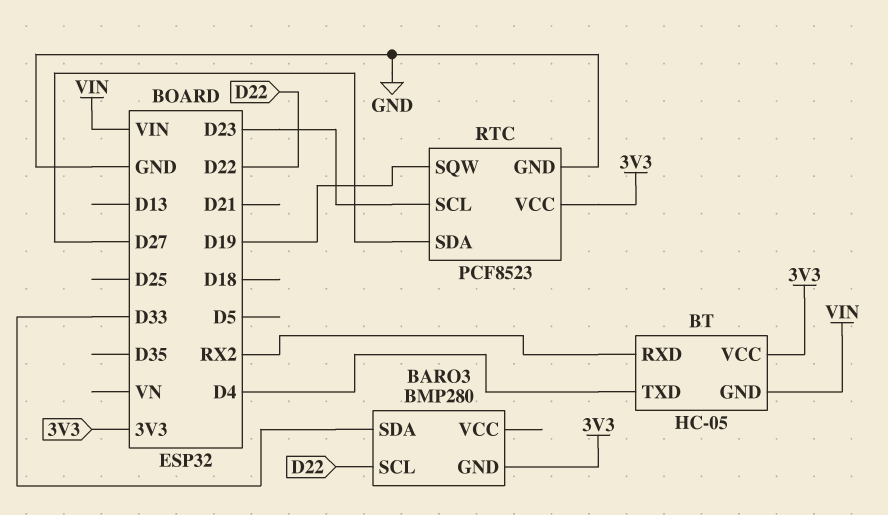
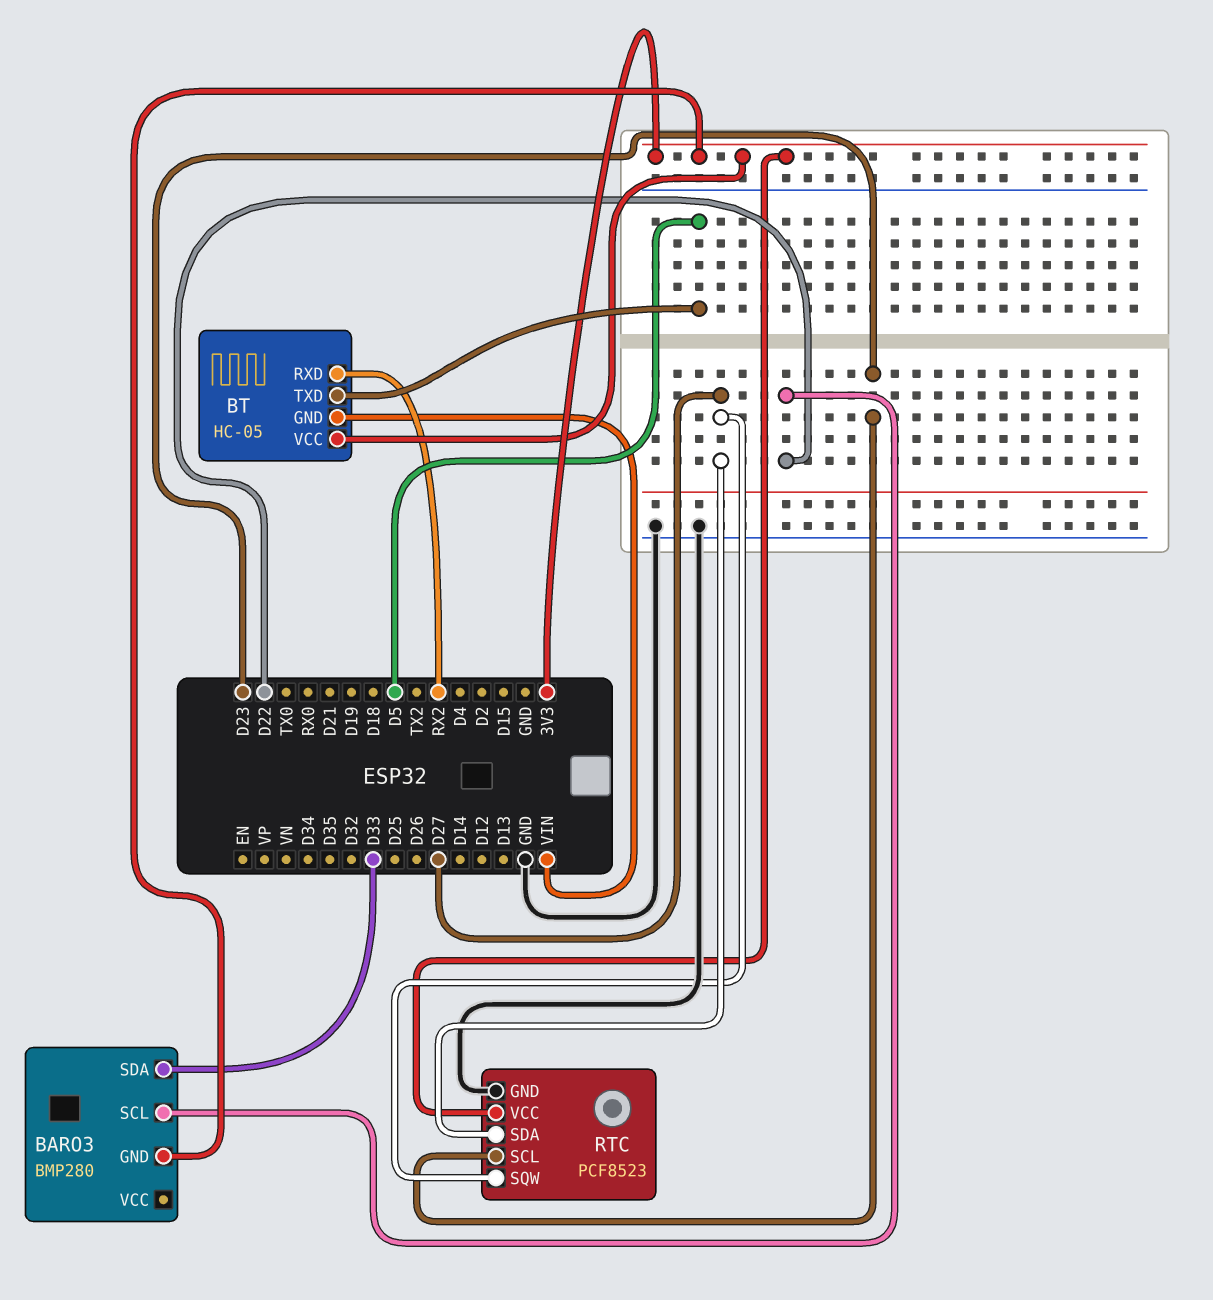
BT pin TXD: D4 -> D5
RTC pin SQW: D19 -> D27

